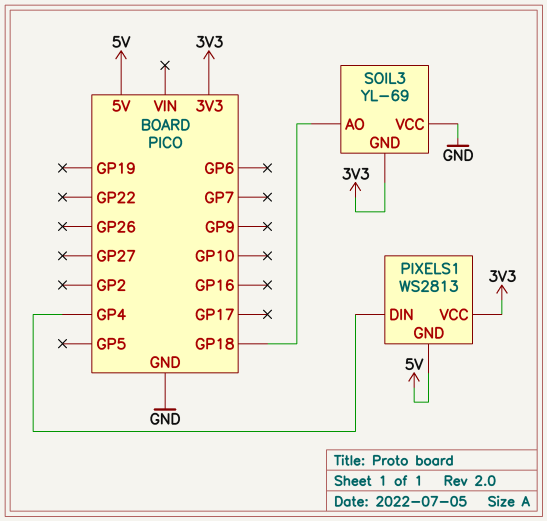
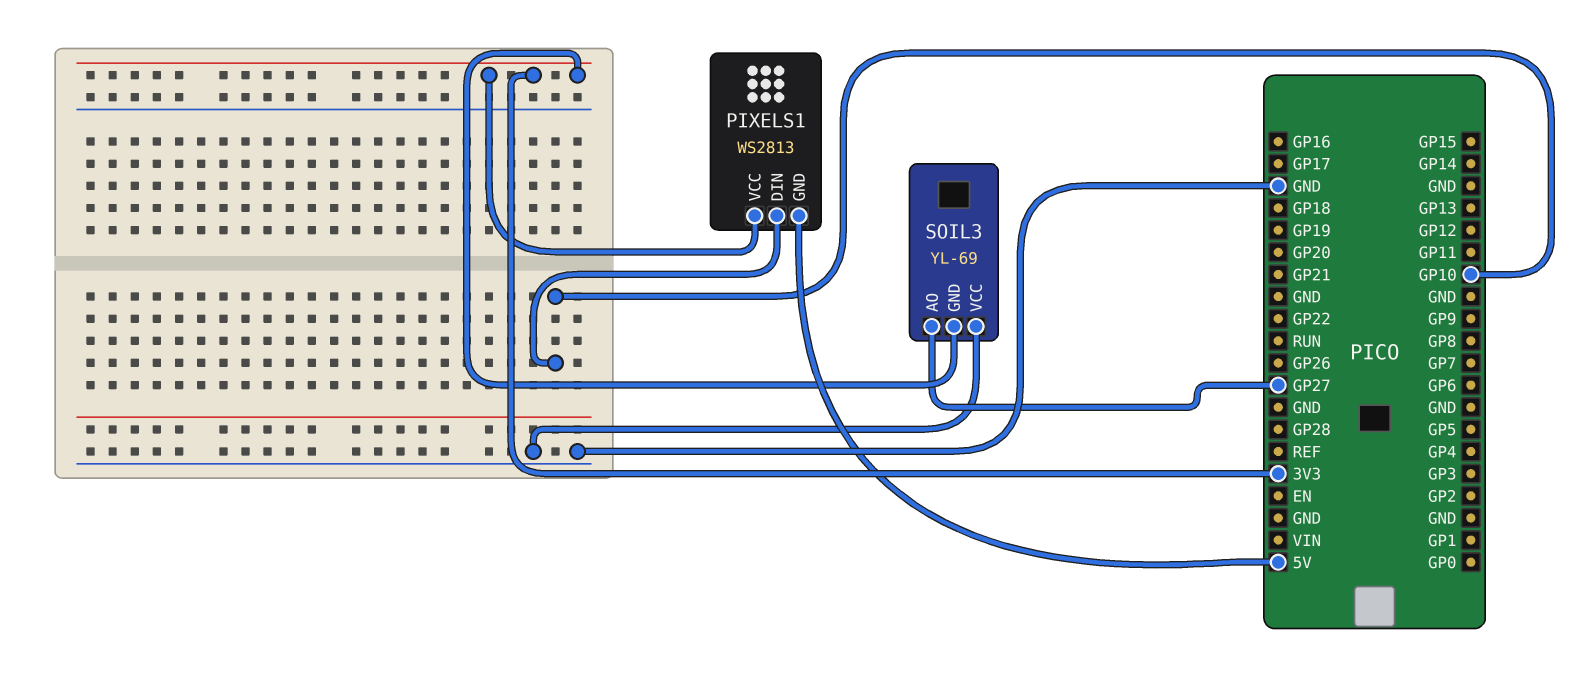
PIXELS1 pin DIN: GP4 -> GP10
SOIL3 pin AO: GP18 -> GP27

